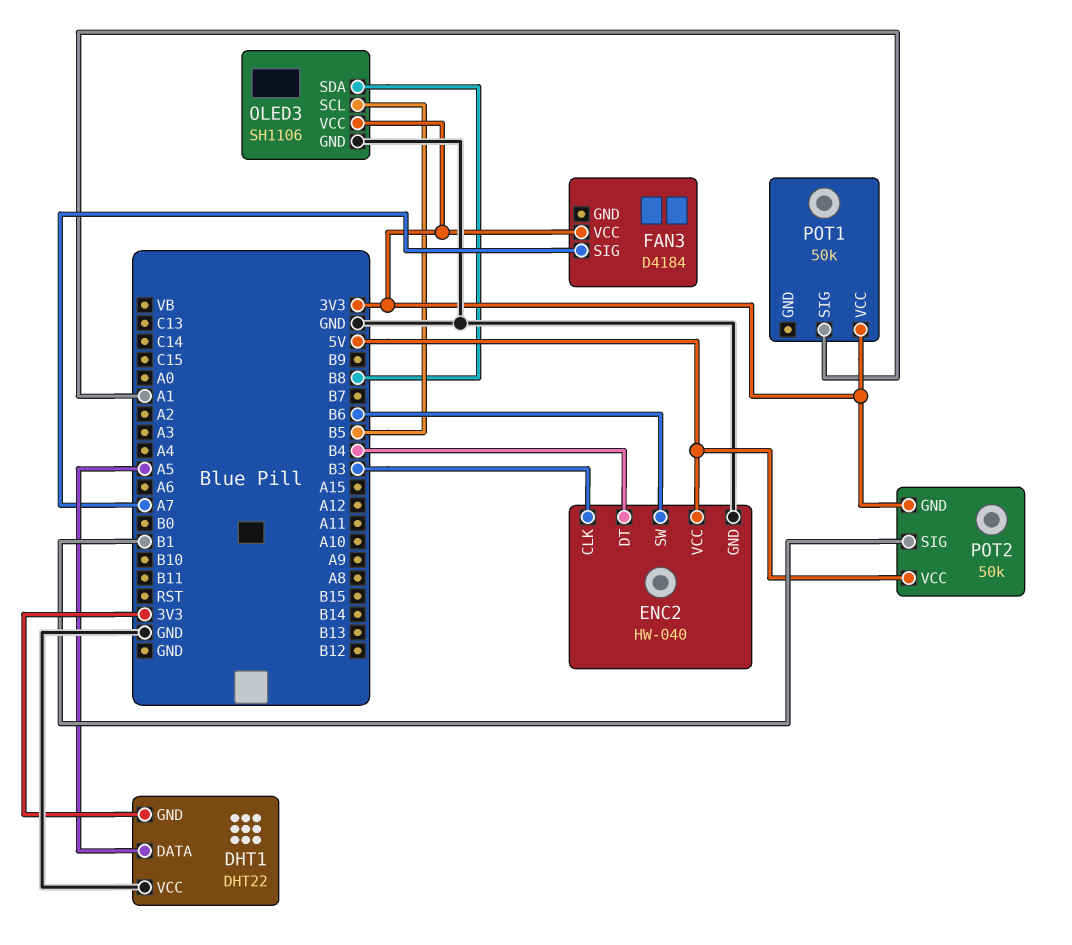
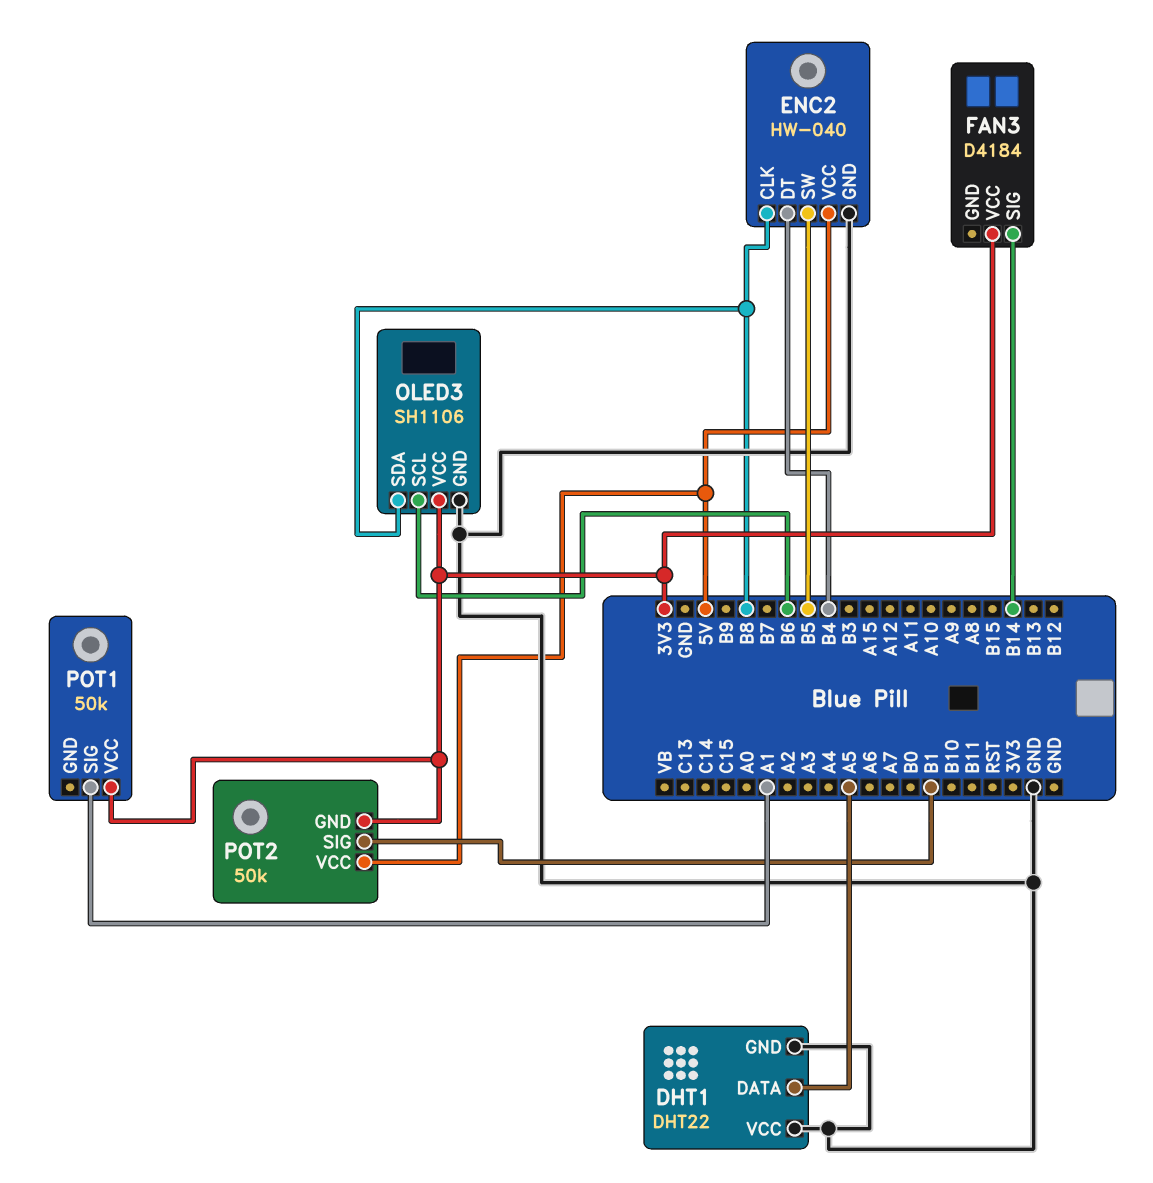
DHT1 pin GND: 3V3 -> GND
ENC2 pin CLK: B3 -> B8
ENC2 pin SW: B6 -> B5
FAN3 pin SIG: A7 -> B14
OLED3 pin SCL: B5 -> B6

